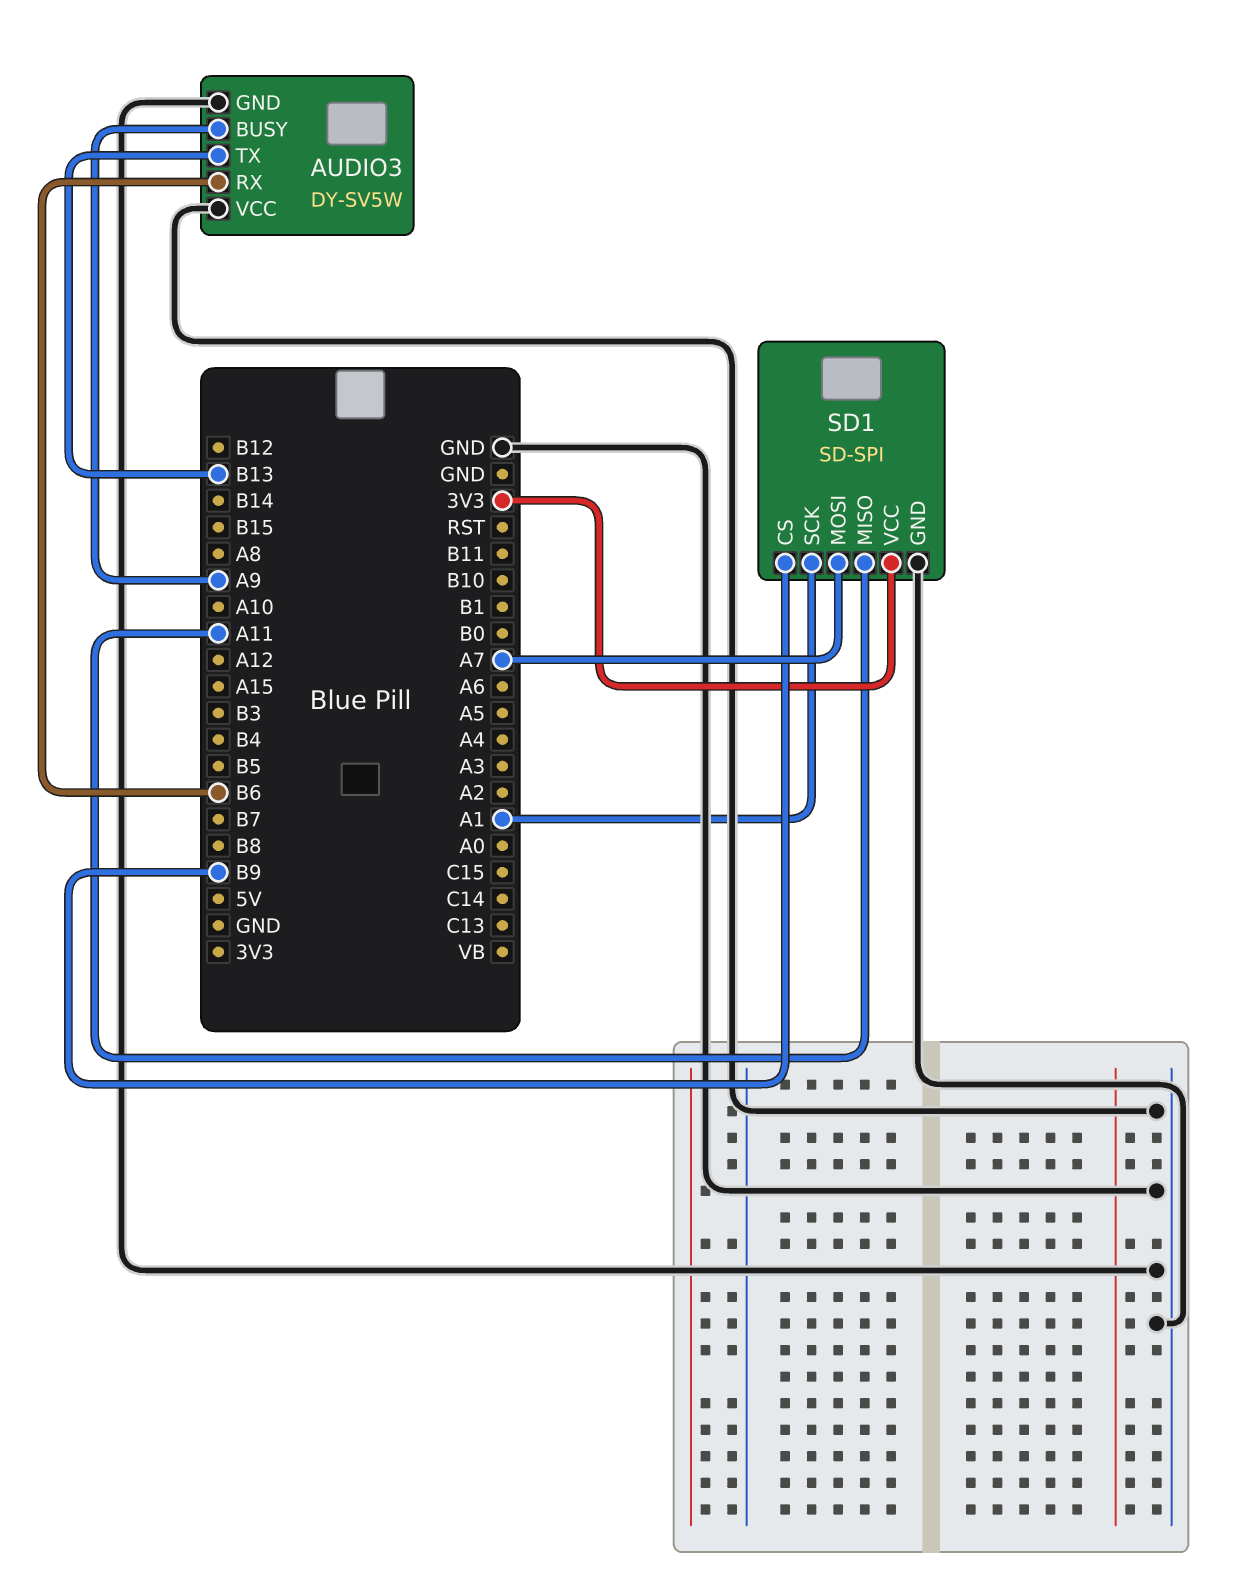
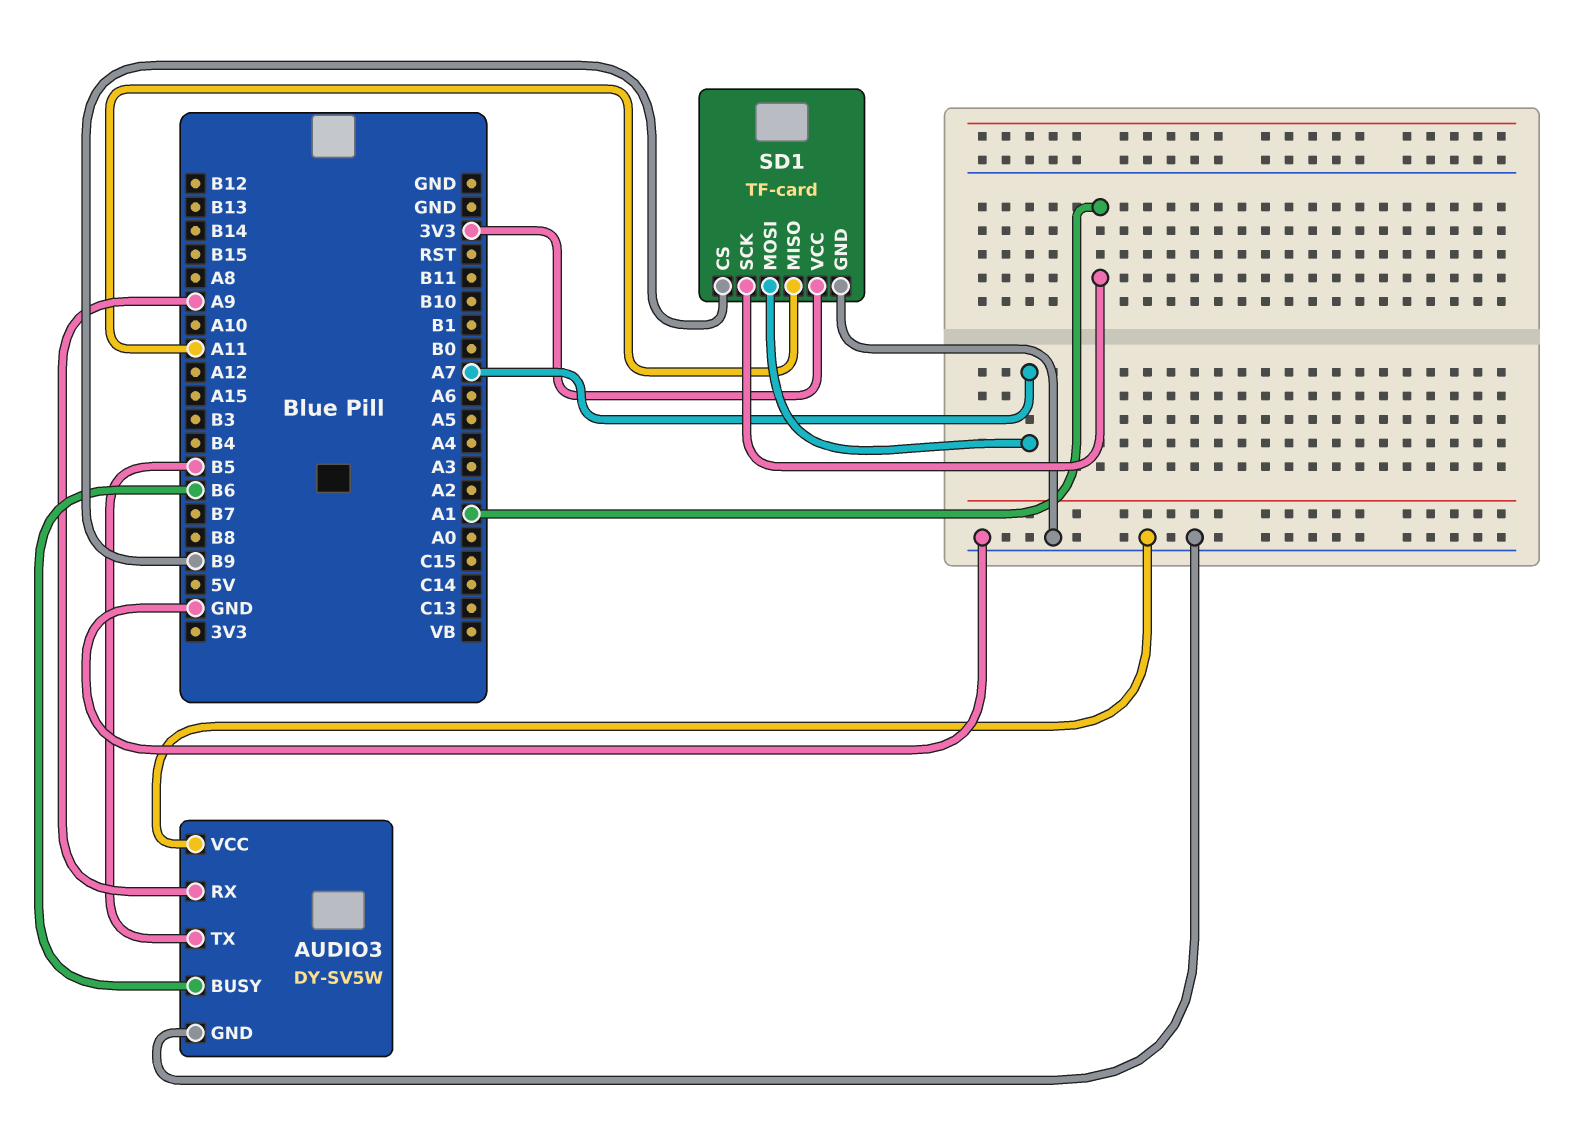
AUDIO3 pin BUSY: A9 -> B6
AUDIO3 pin RX: B6 -> A9
AUDIO3 pin TX: B13 -> B5
SD1: SD-SPI -> TF-card

